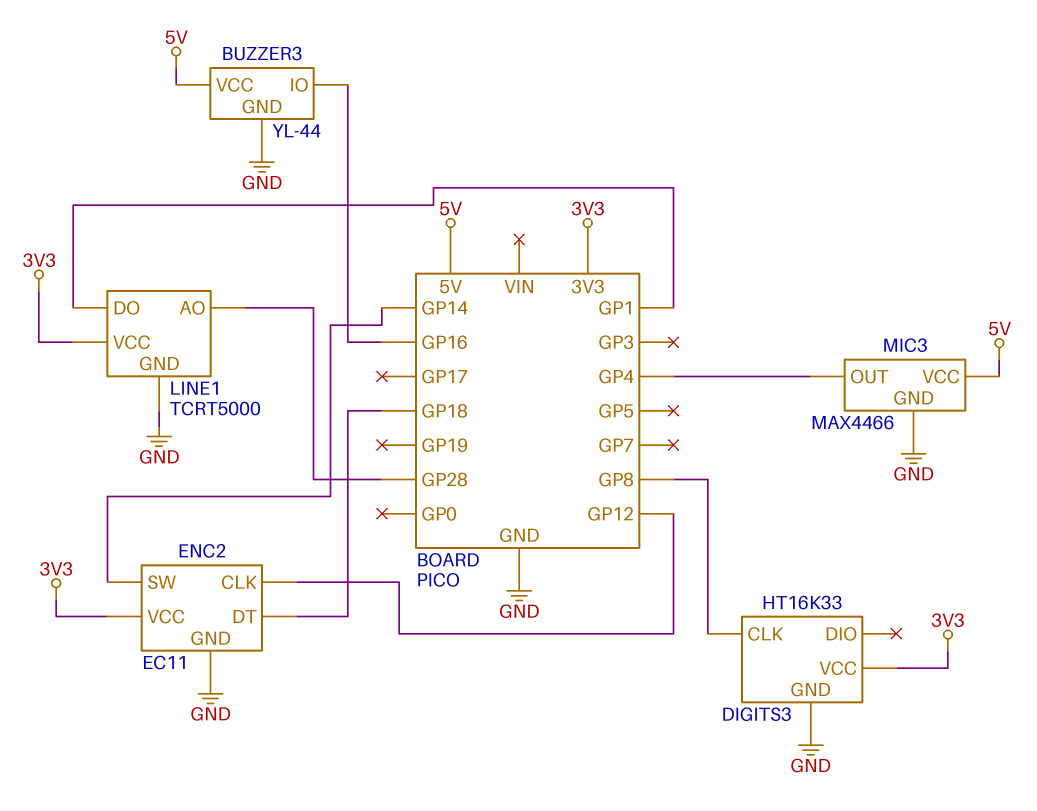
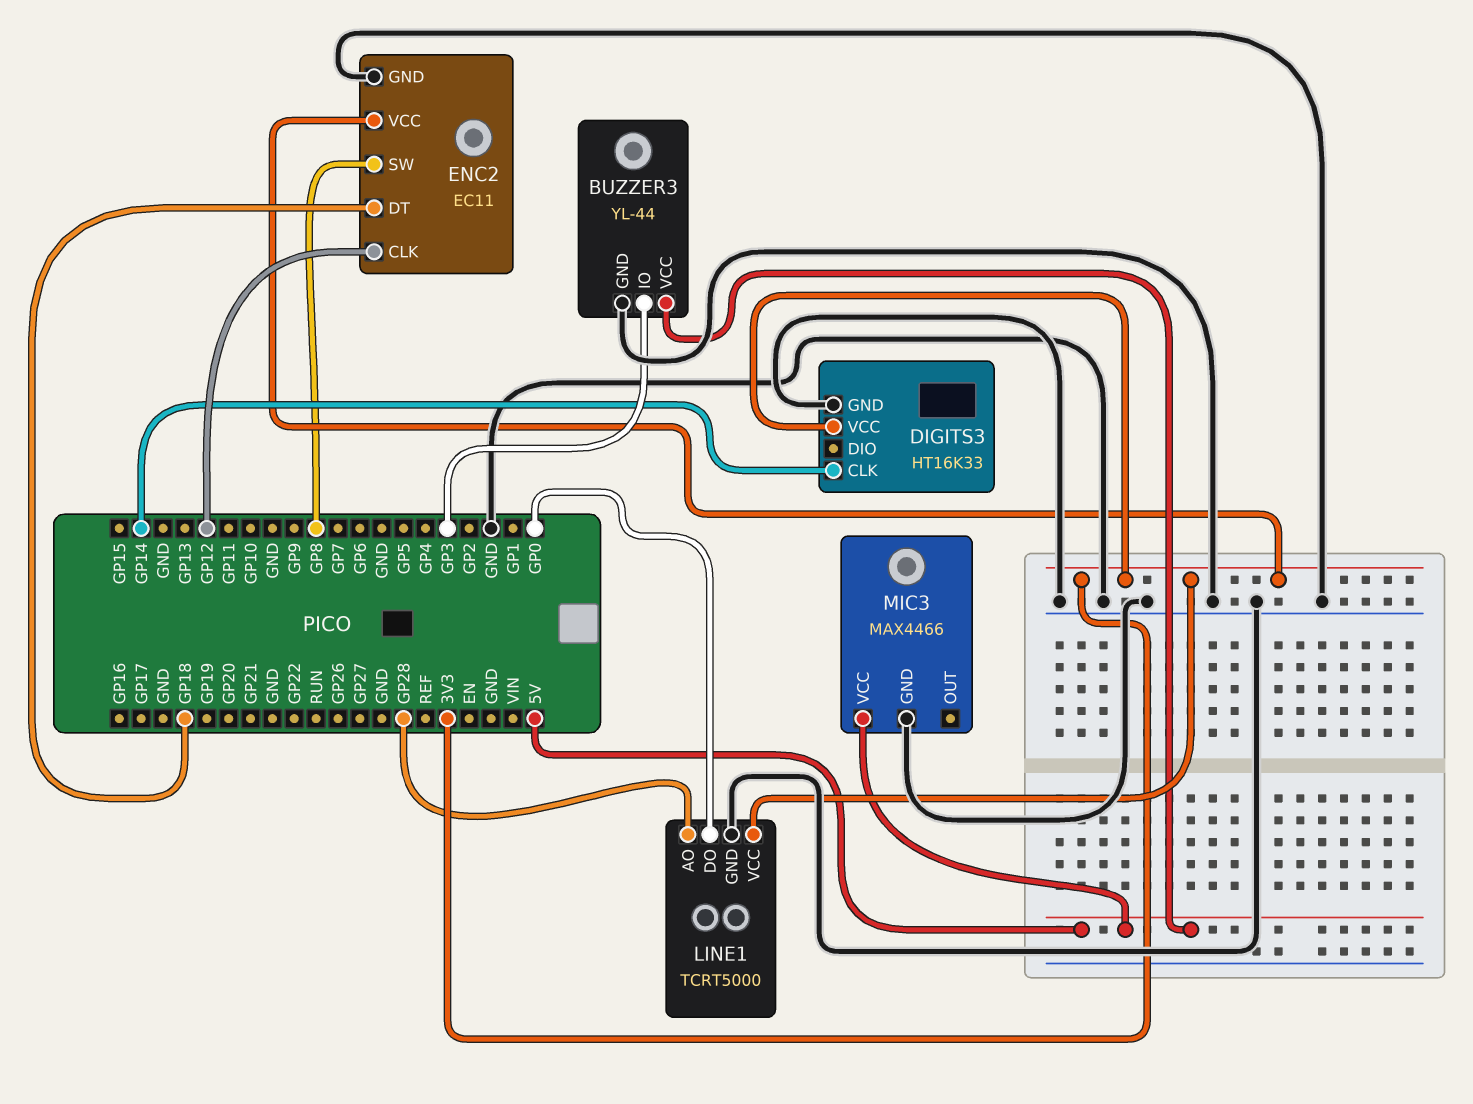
BUZZER3 pin IO: GP16 -> GP3
DIGITS3 pin CLK: GP8 -> GP14
ENC2 pin SW: GP14 -> GP8
LINE1 pin DO: GP1 -> GP0
MIC3 pin OUT: GP4 -> none

